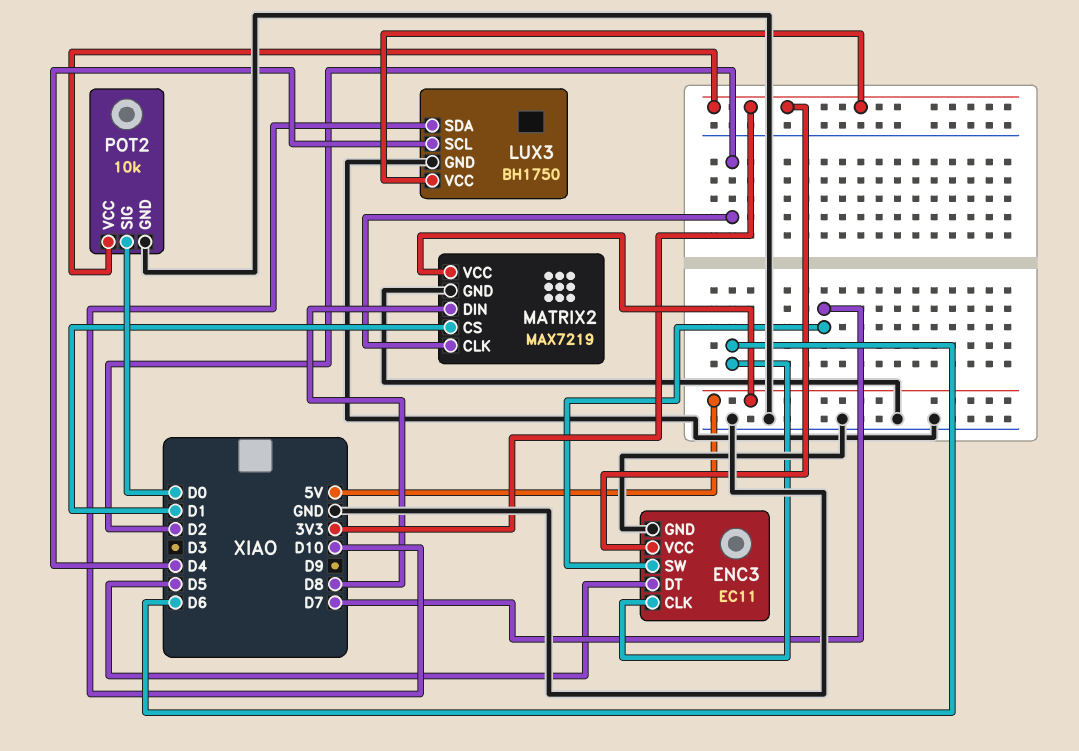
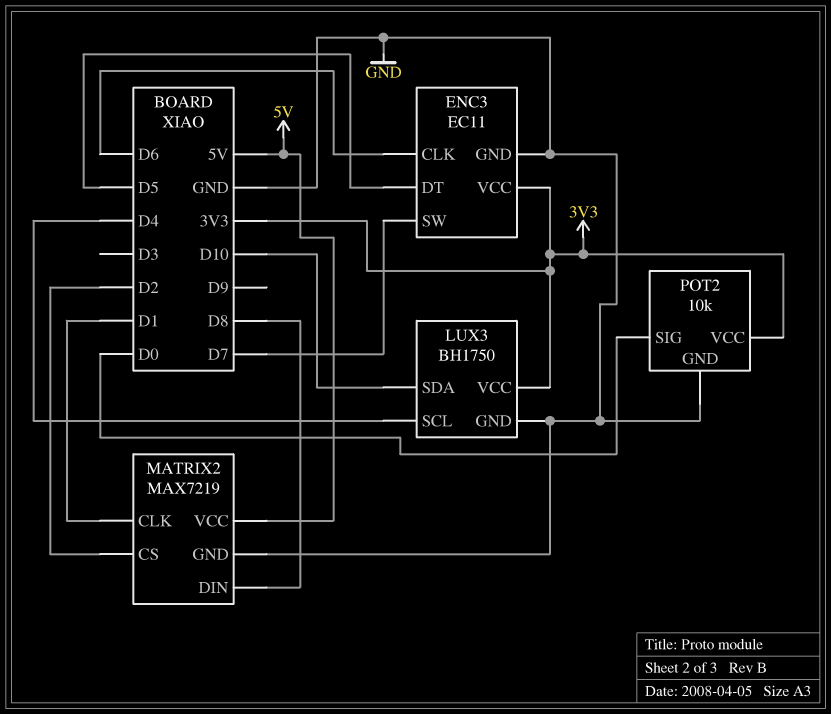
MATRIX2 pin CLK: D2 -> D1
MATRIX2 pin CS: D1 -> D2

